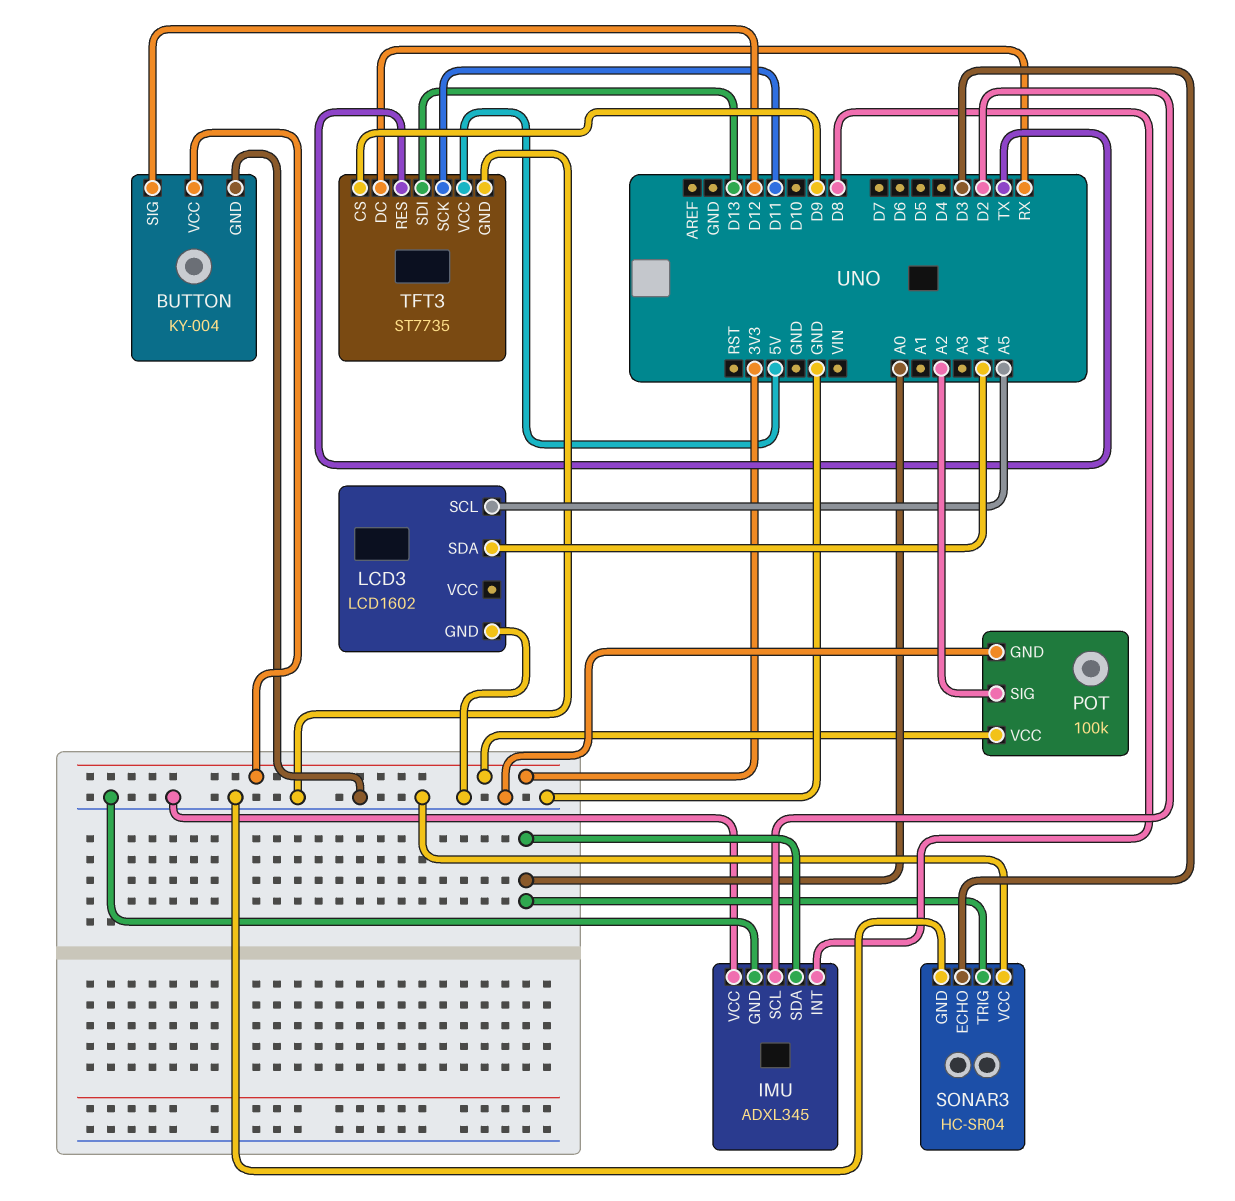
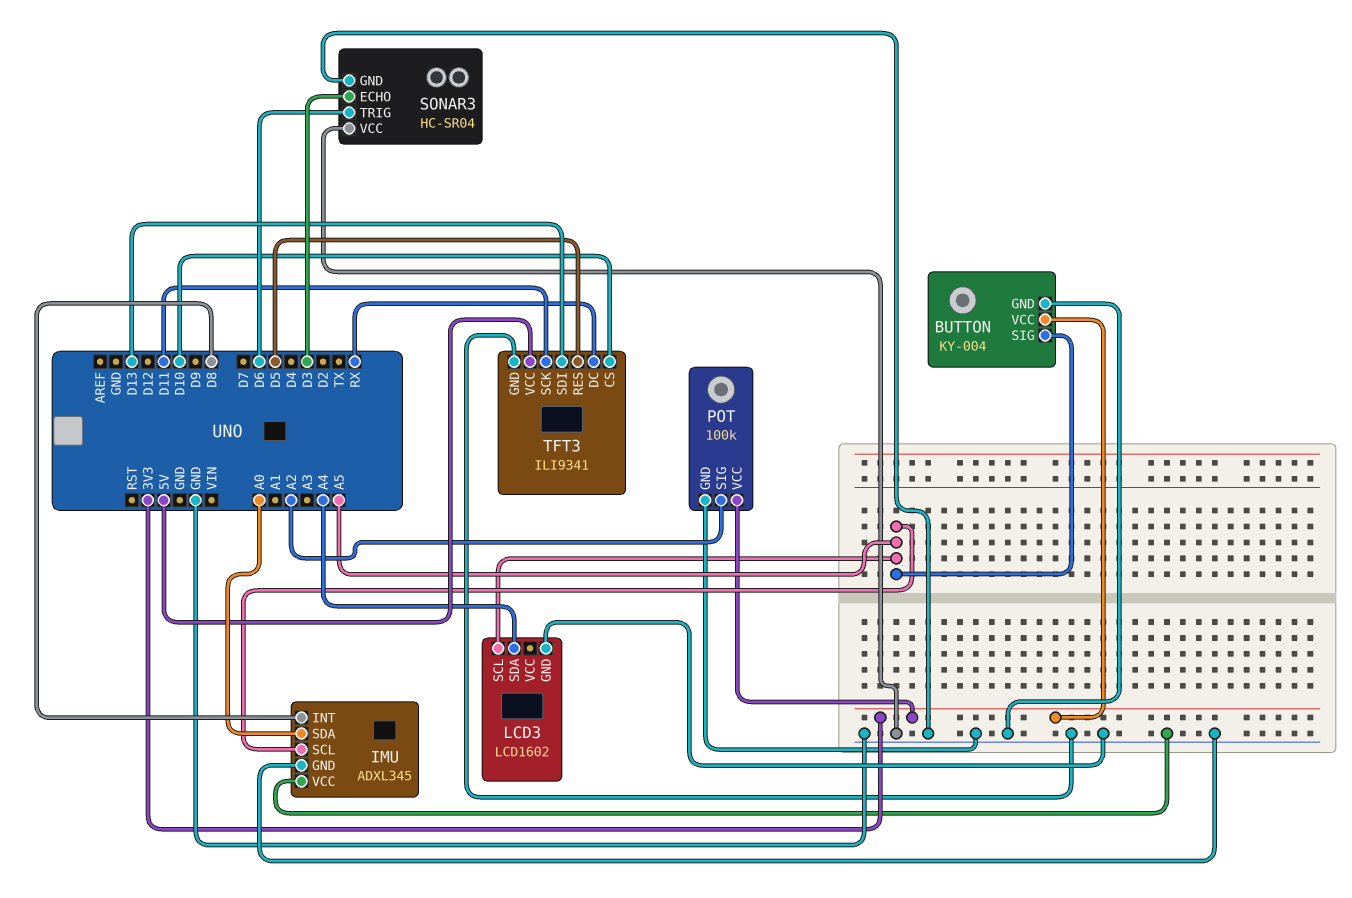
BUTTON pin SIG: D12 -> A5
IMU pin SCL: D2 -> A5
SONAR3 pin TRIG: A0 -> D6
TFT3: ST7735 -> ILI9341
TFT3 pin CS: D9 -> D10
TFT3 pin RES: TX -> D5

